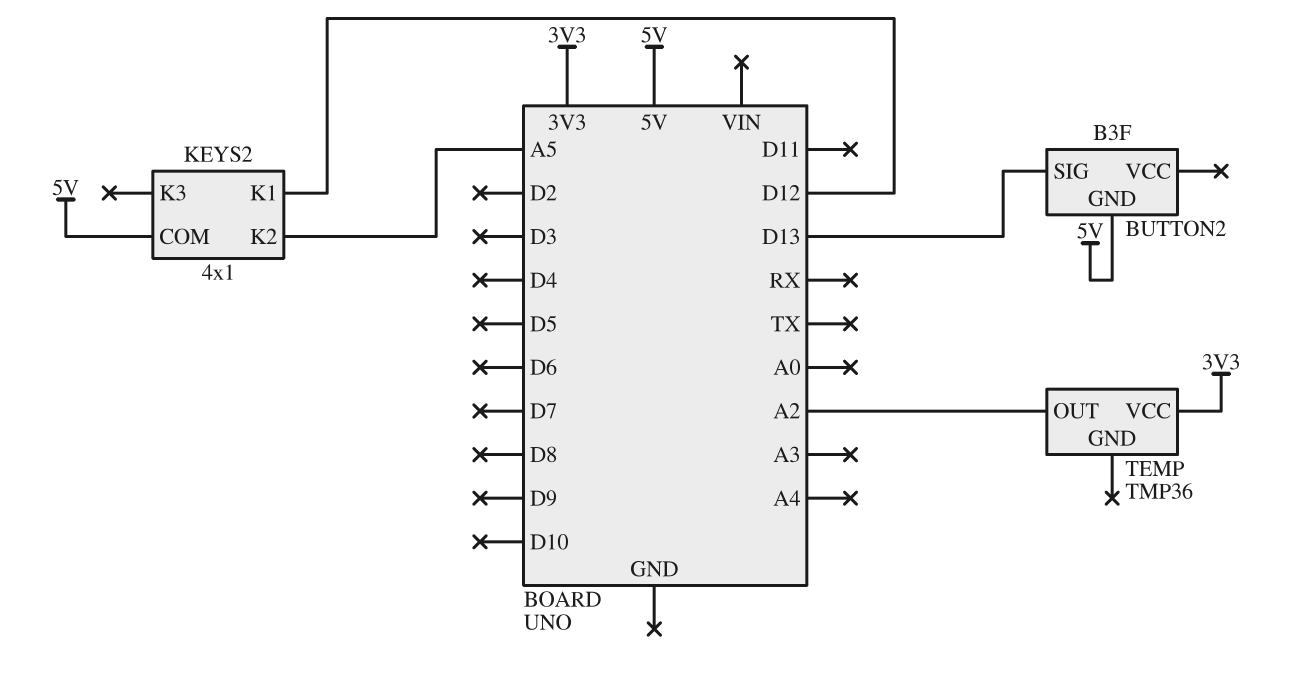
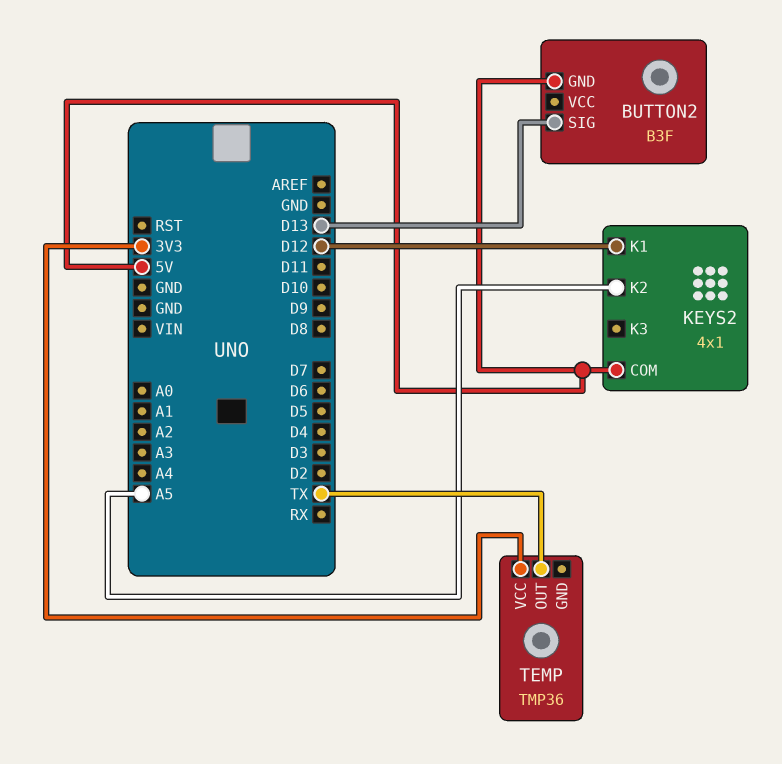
TEMP pin OUT: A2 -> TX

